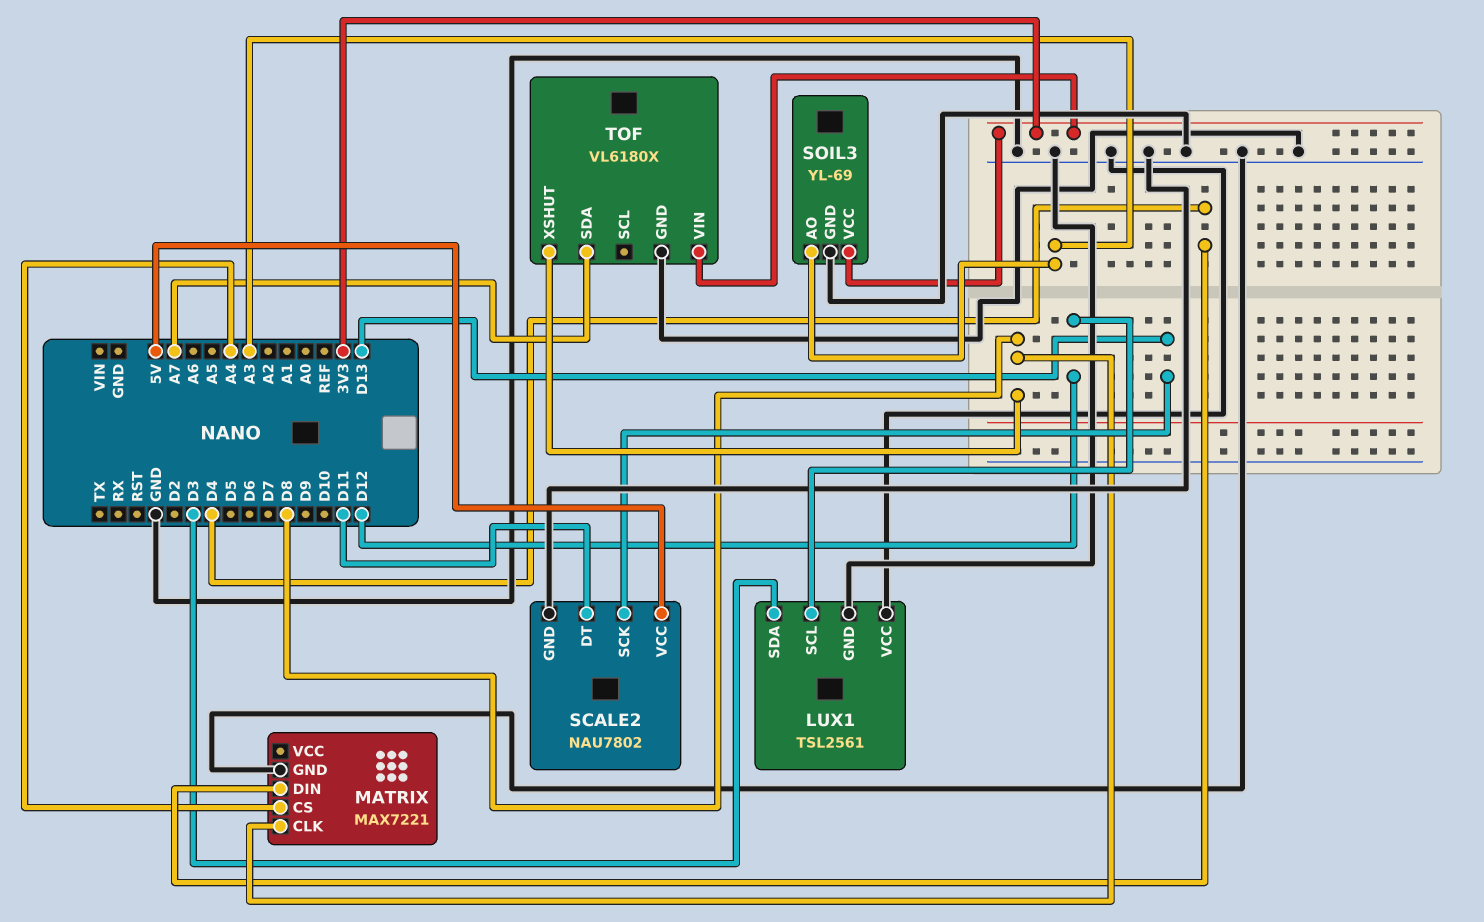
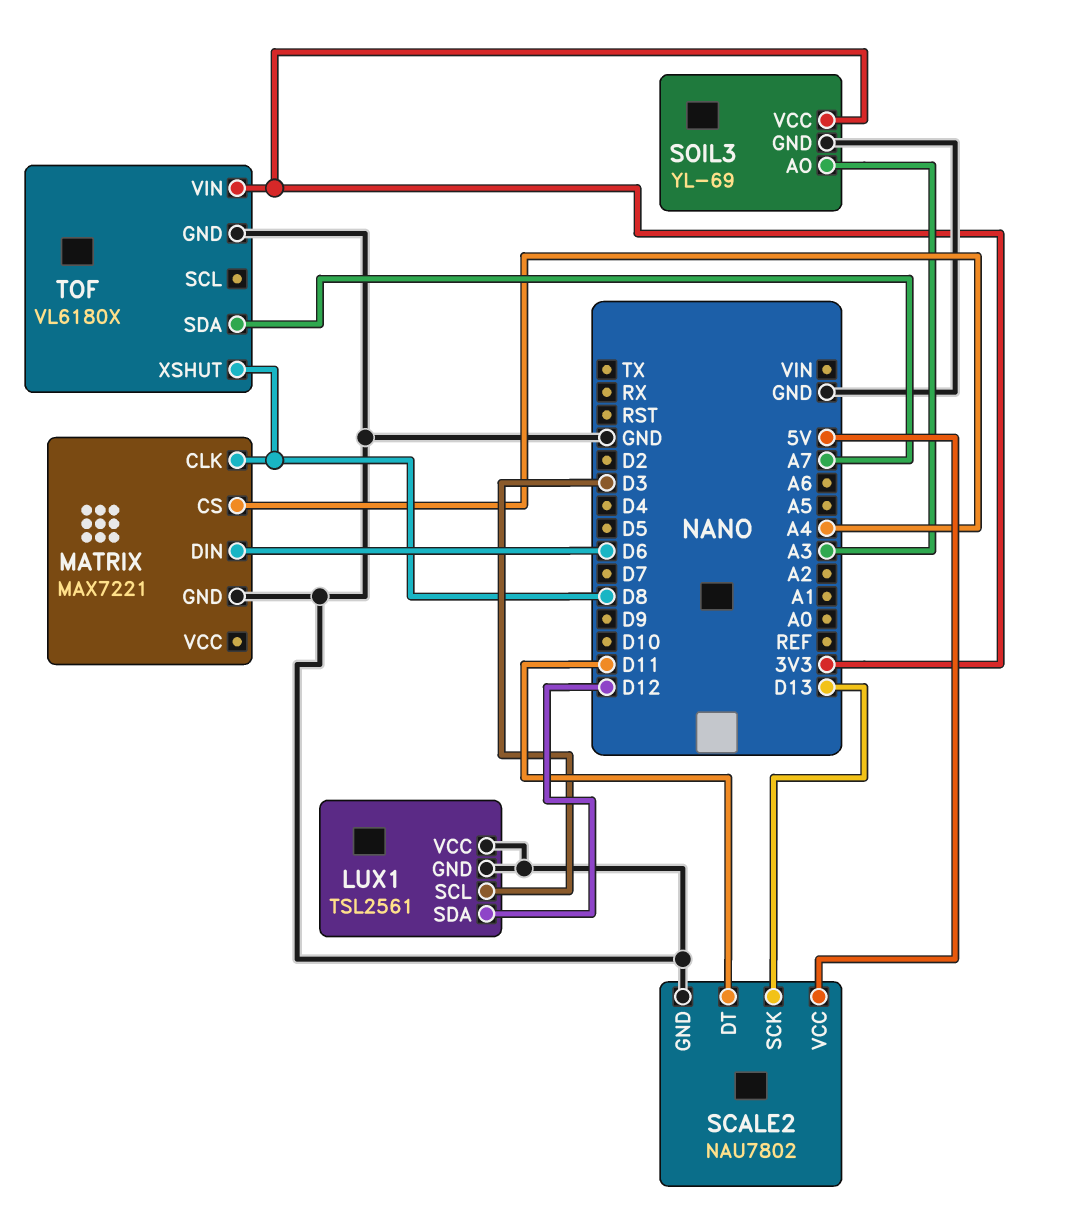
LUX1 pin SCL: D12 -> D3
LUX1 pin SDA: D3 -> D12
MATRIX pin DIN: D4 -> D6

